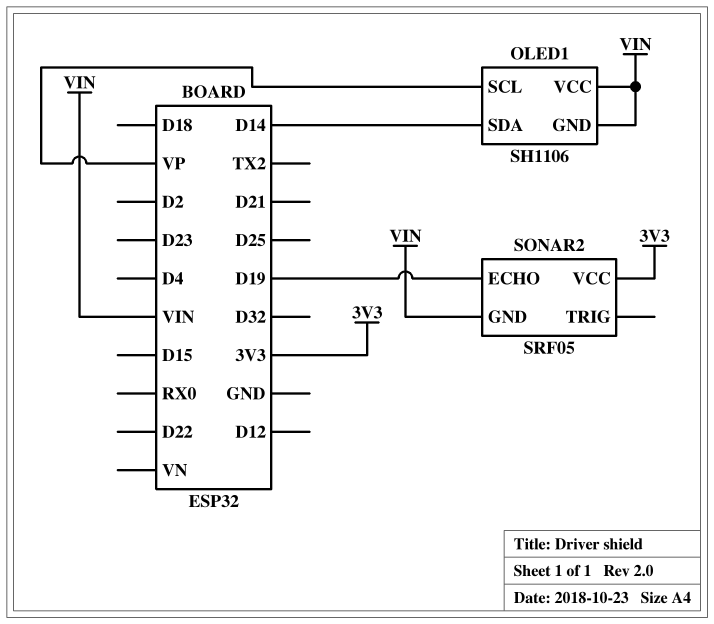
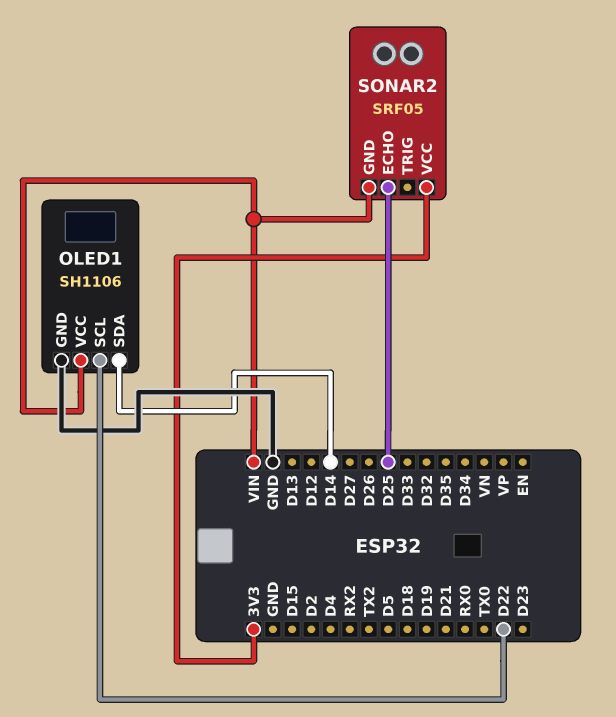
OLED1 pin GND: VIN -> GND
OLED1 pin SCL: VP -> D22
SONAR2 pin ECHO: D19 -> D25

